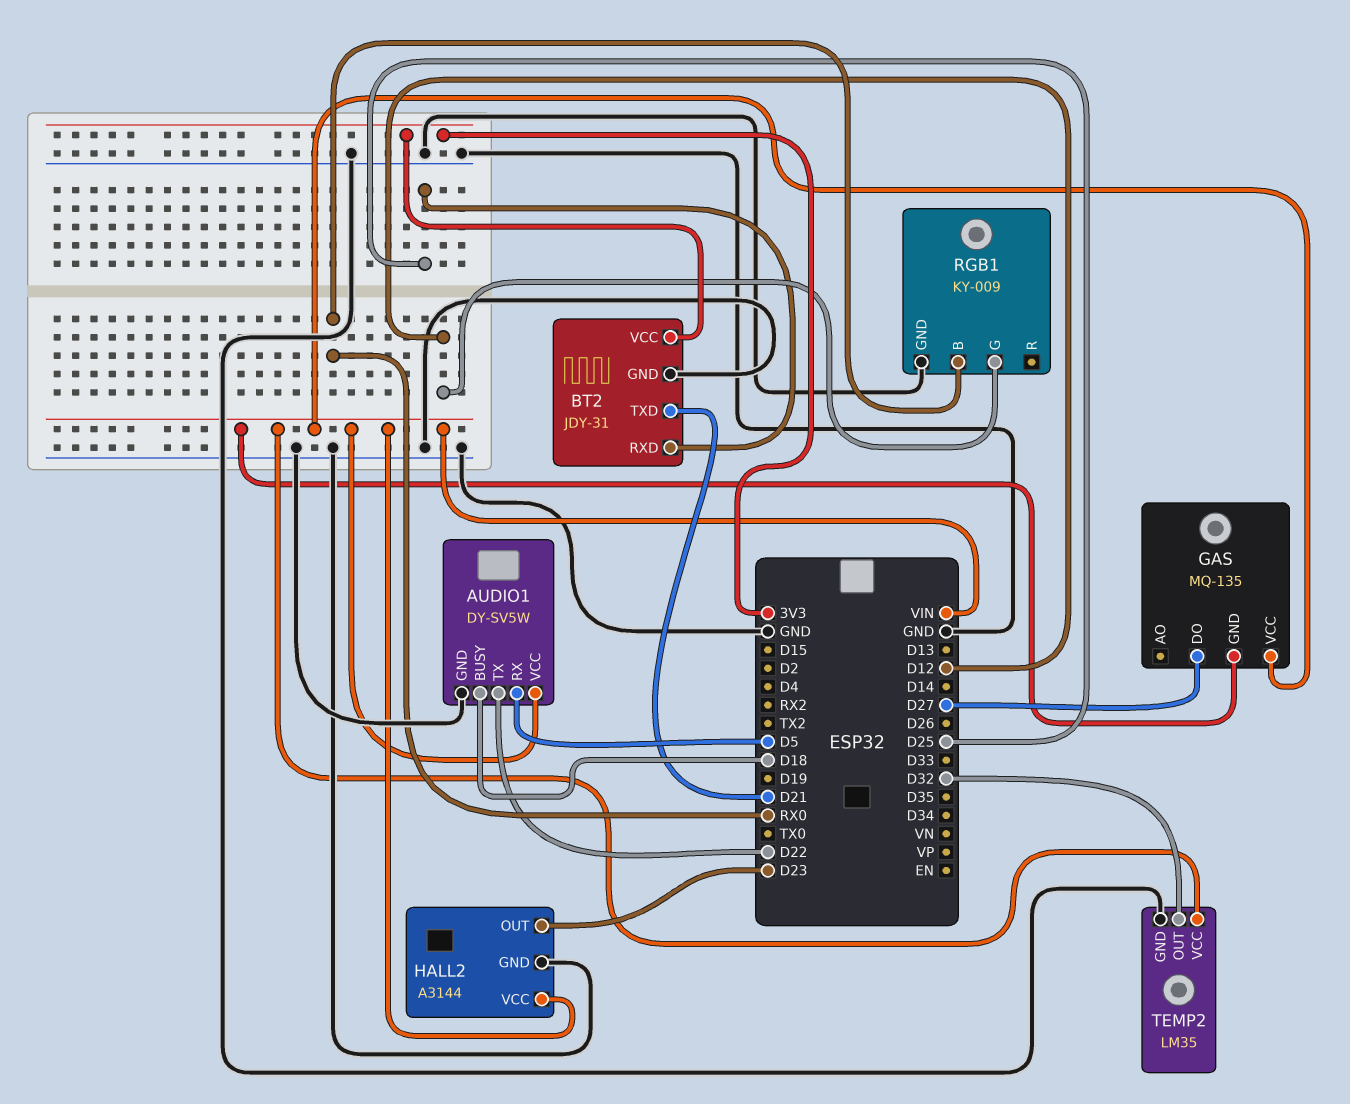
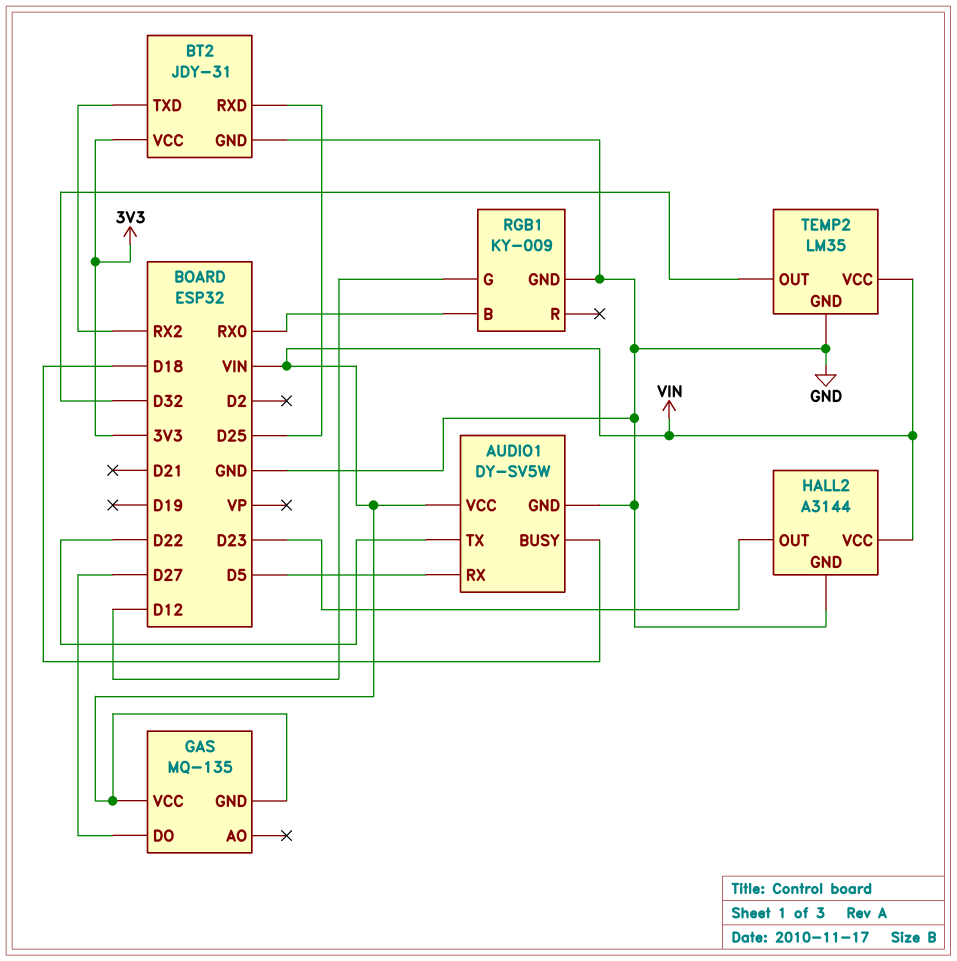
BT2 pin TXD: D21 -> RX2

